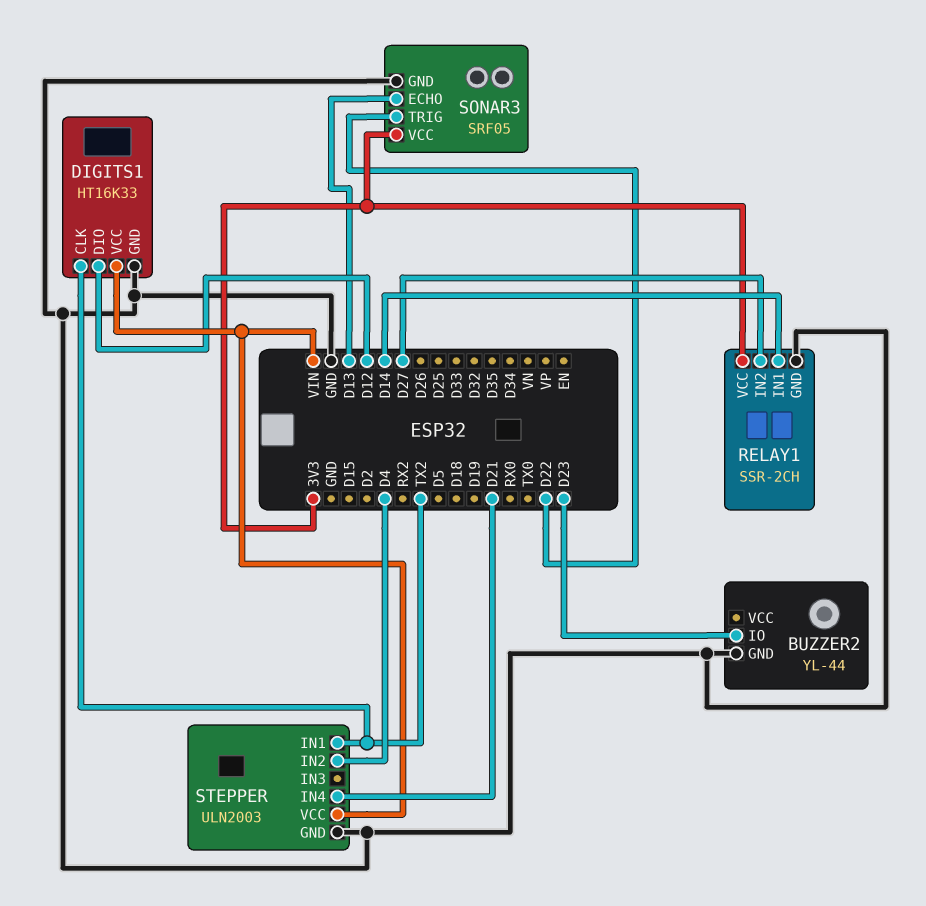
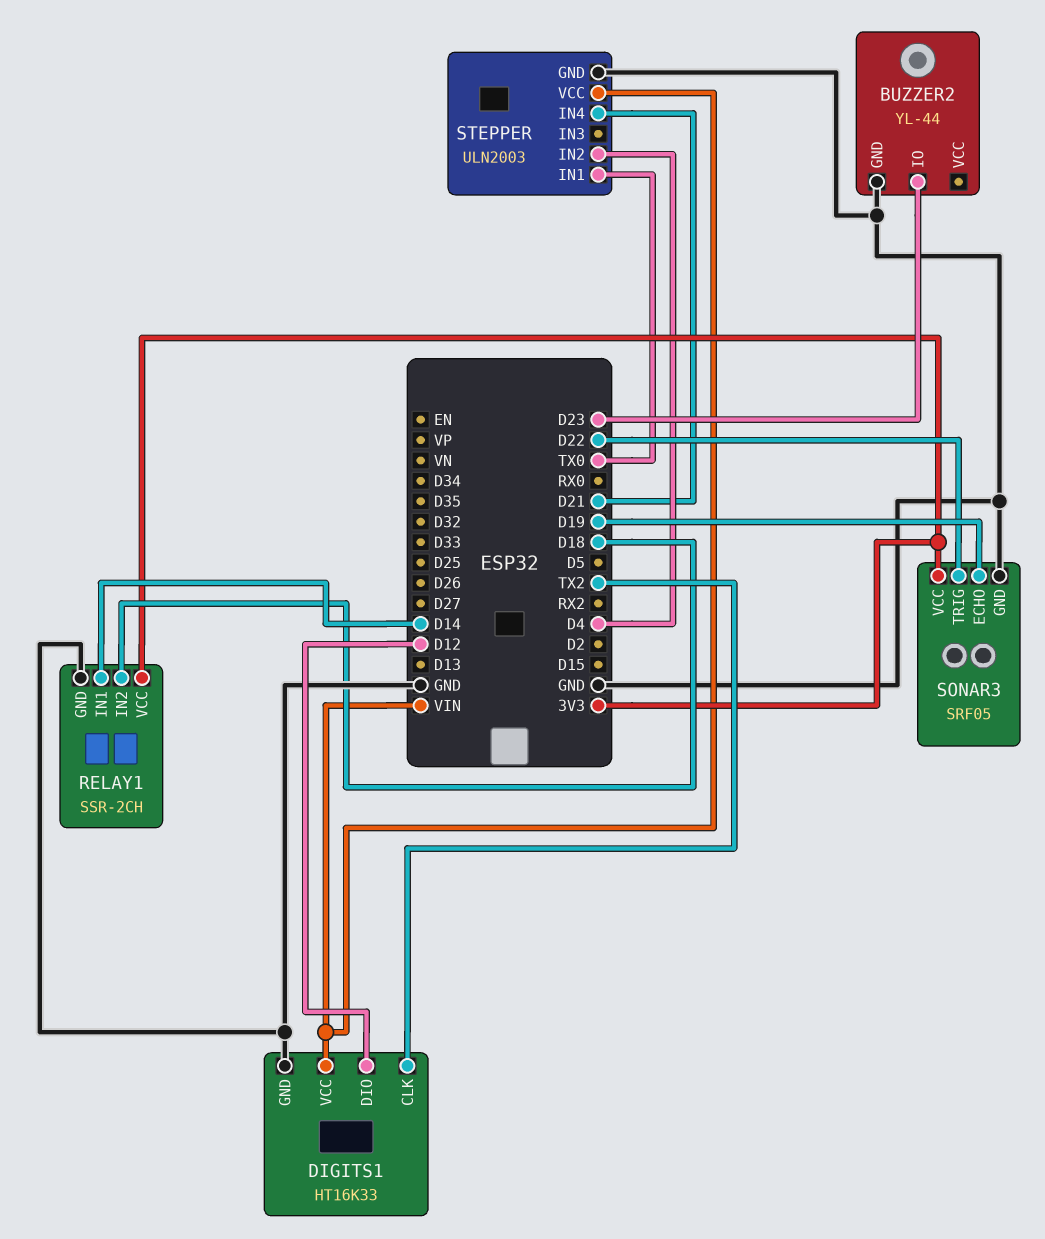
RELAY1 pin IN2: D27 -> D18
SONAR3 pin ECHO: D13 -> D19
STEPPER pin IN1: TX2 -> TX0

